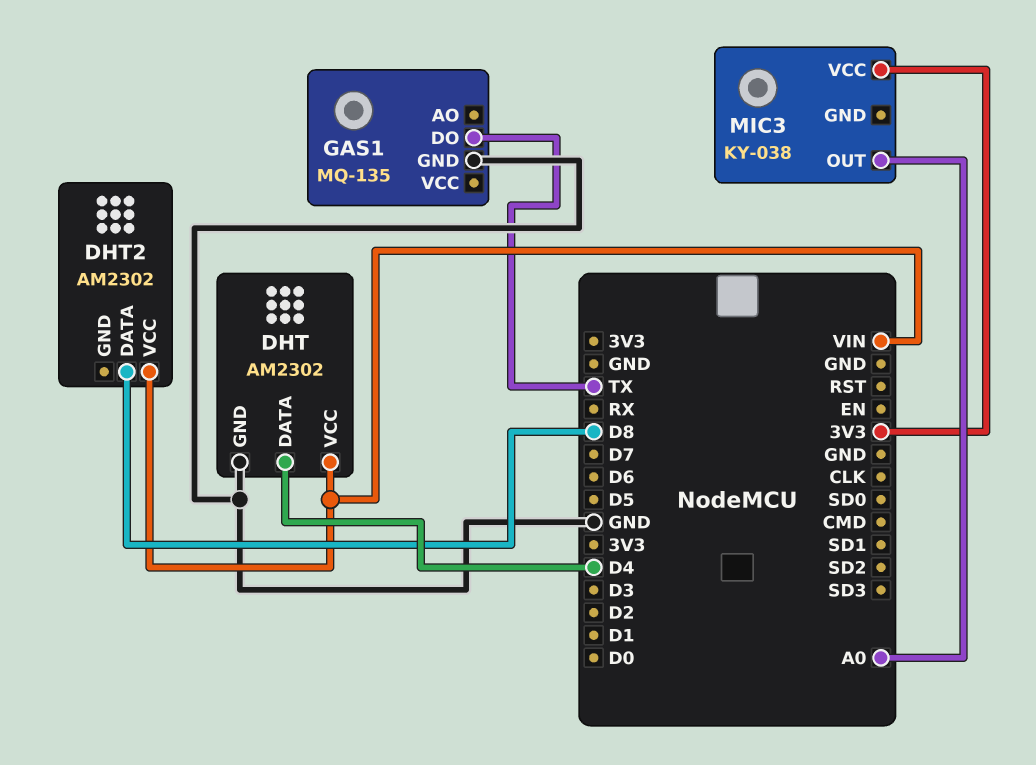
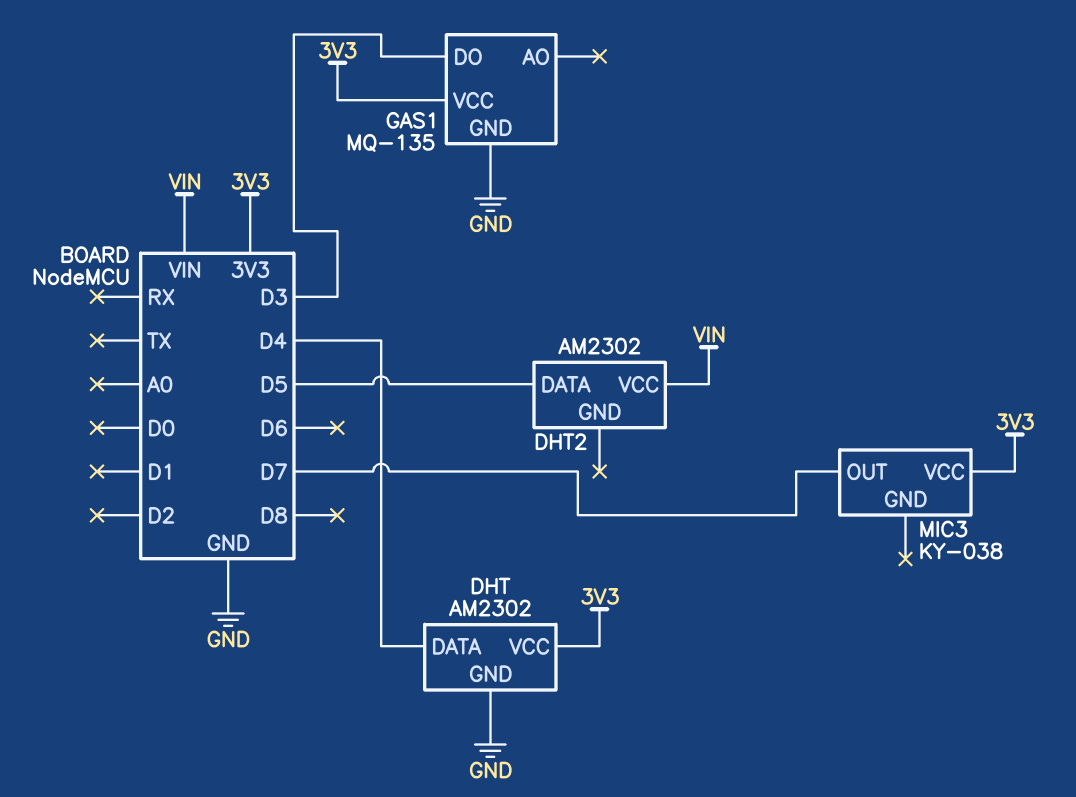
DHT pin VCC: VIN -> 3V3
DHT2 pin DATA: D8 -> D5
GAS1 pin DO: TX -> D3
GAS1 pin VCC: none -> 3V3
MIC3 pin OUT: A0 -> D7

